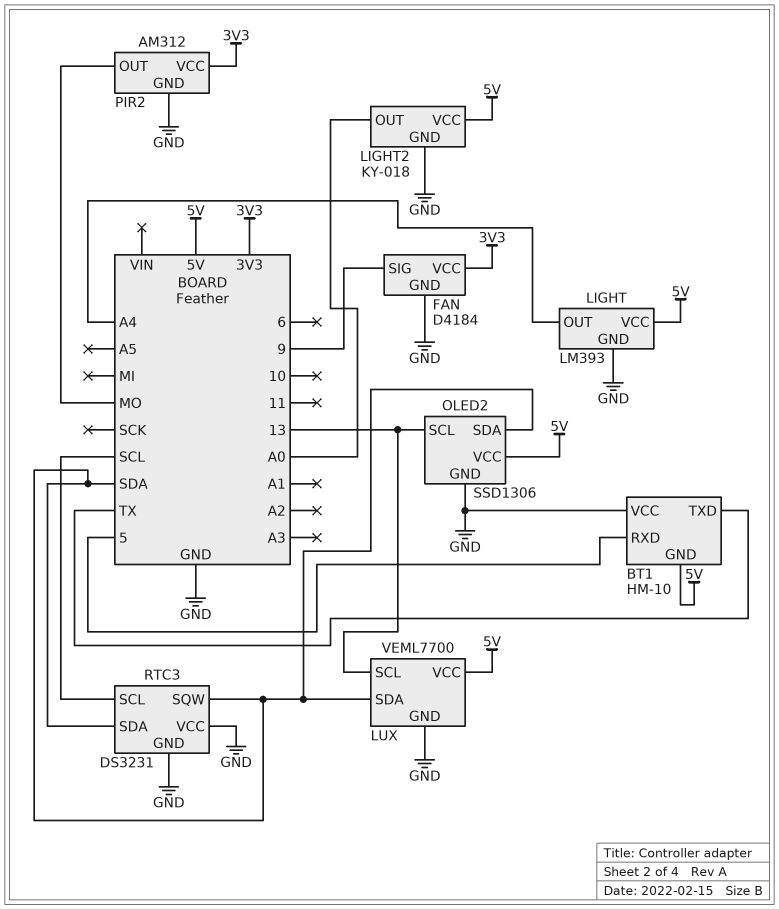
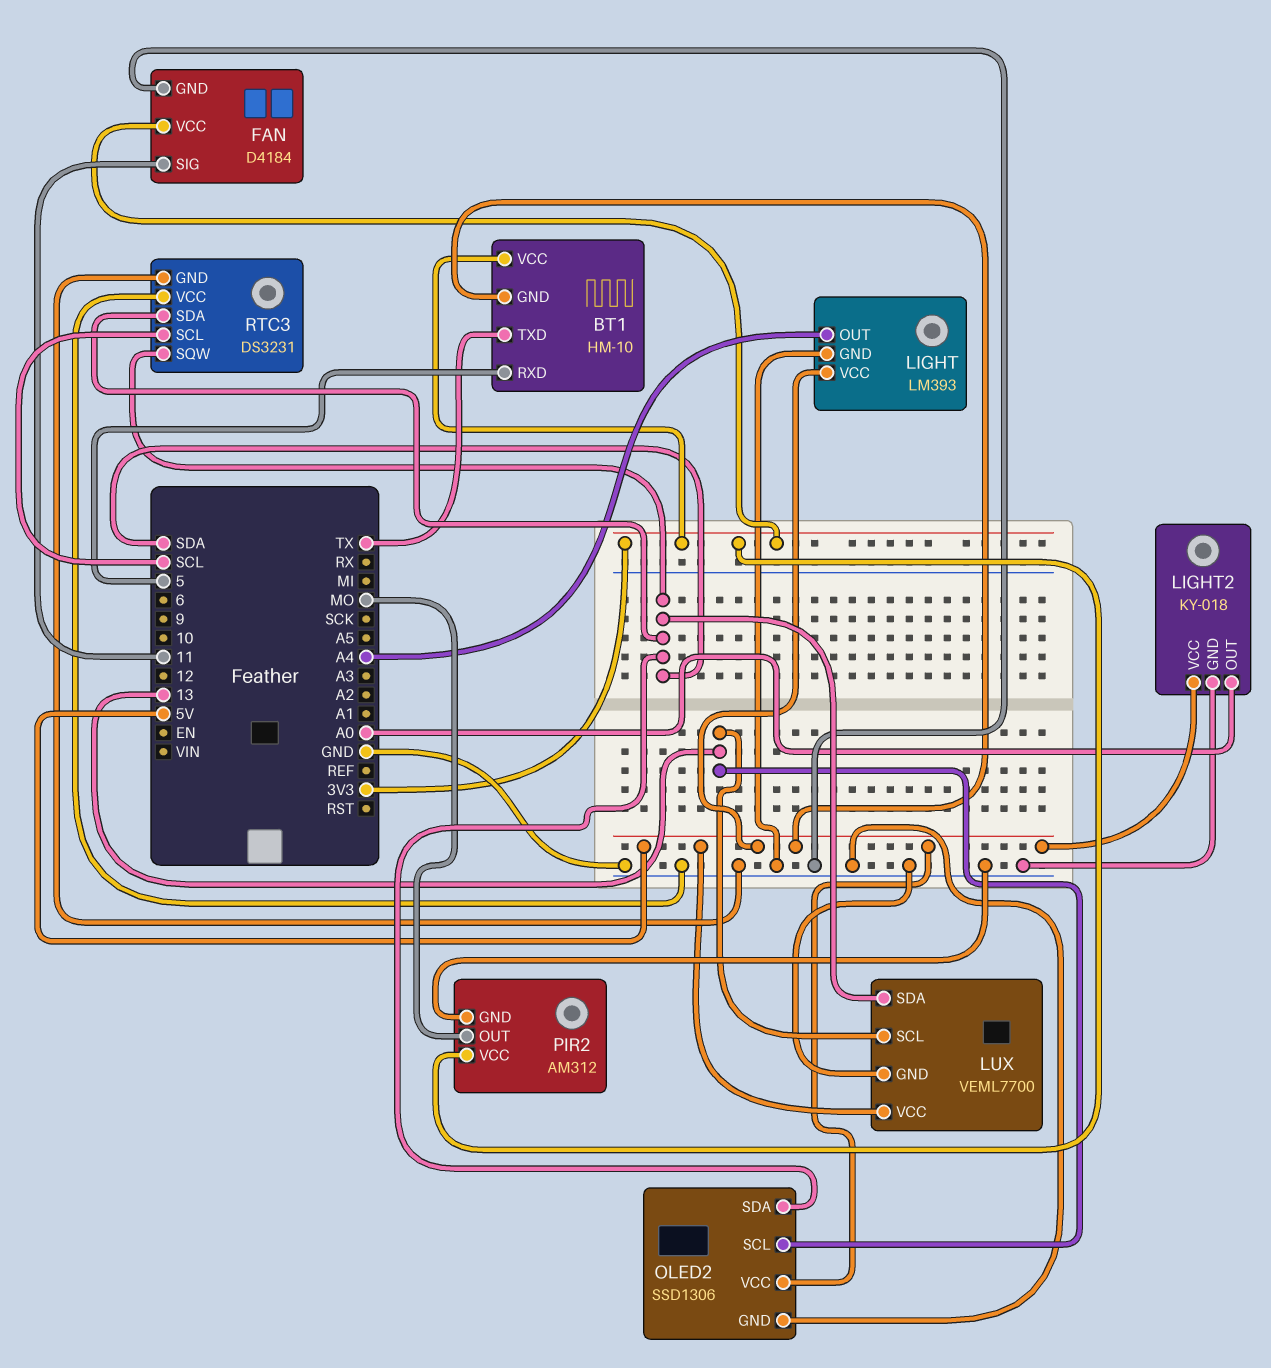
BT1 pin VCC: GND -> 3V3
FAN pin SIG: 9 -> 11

